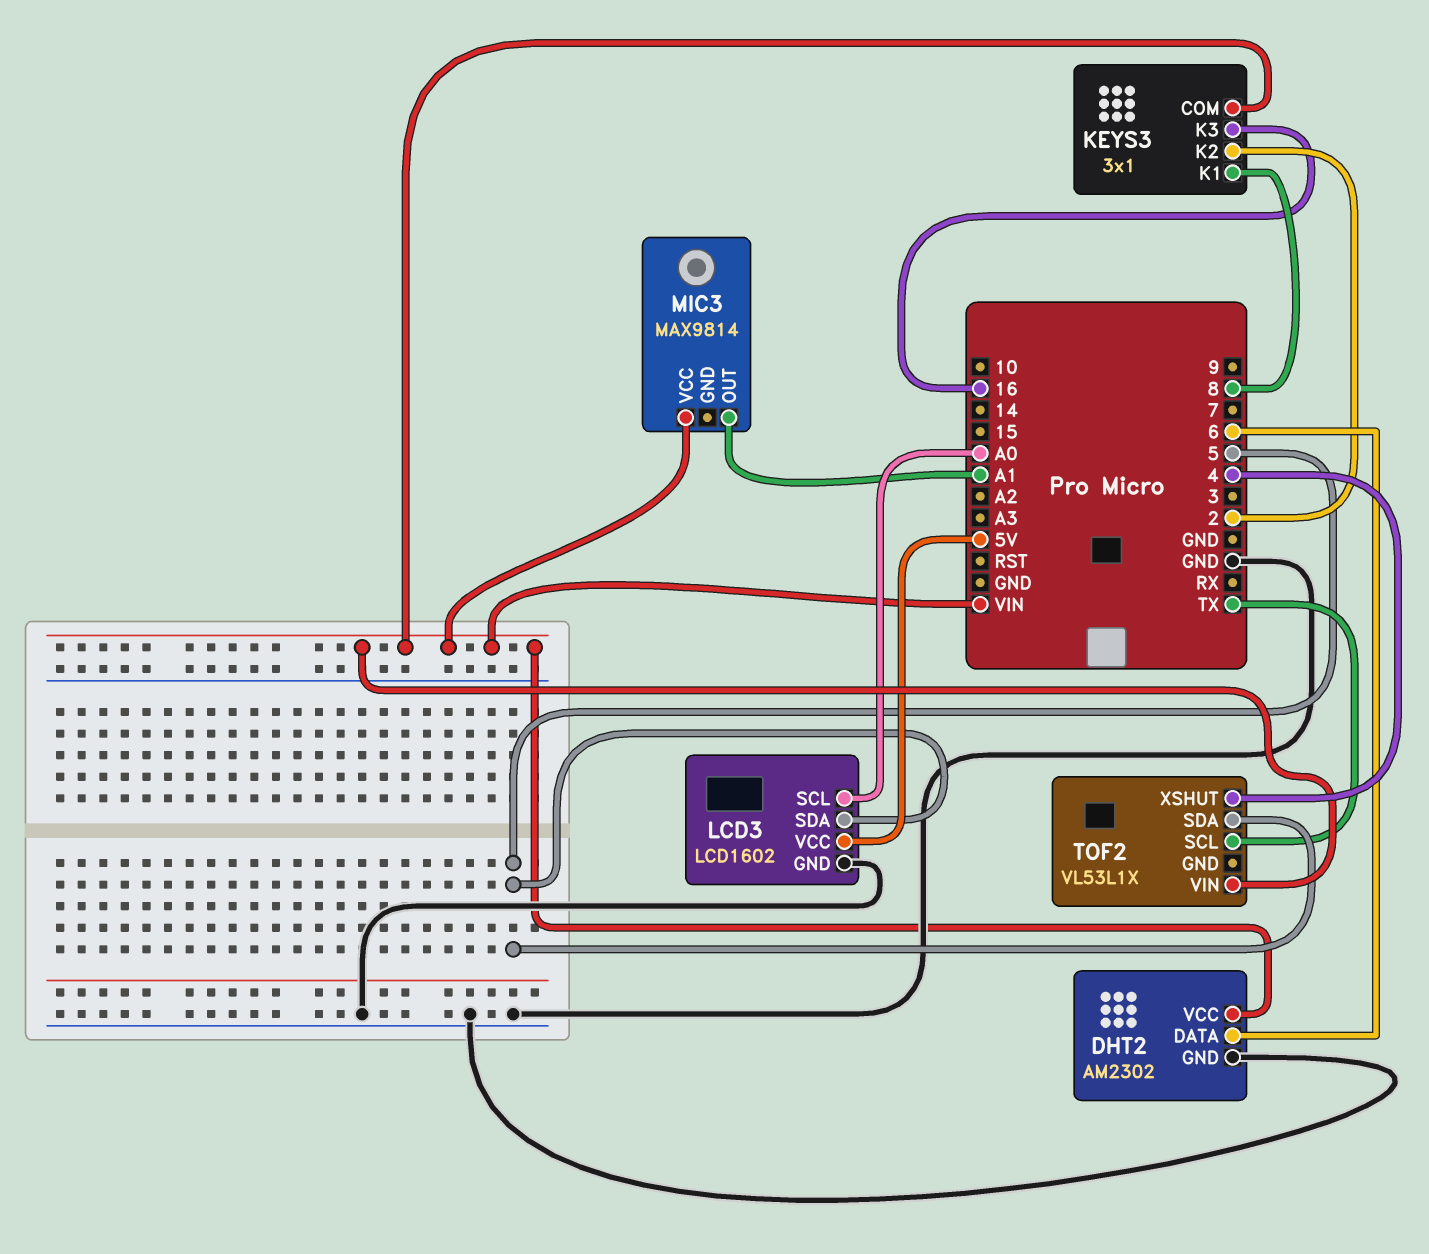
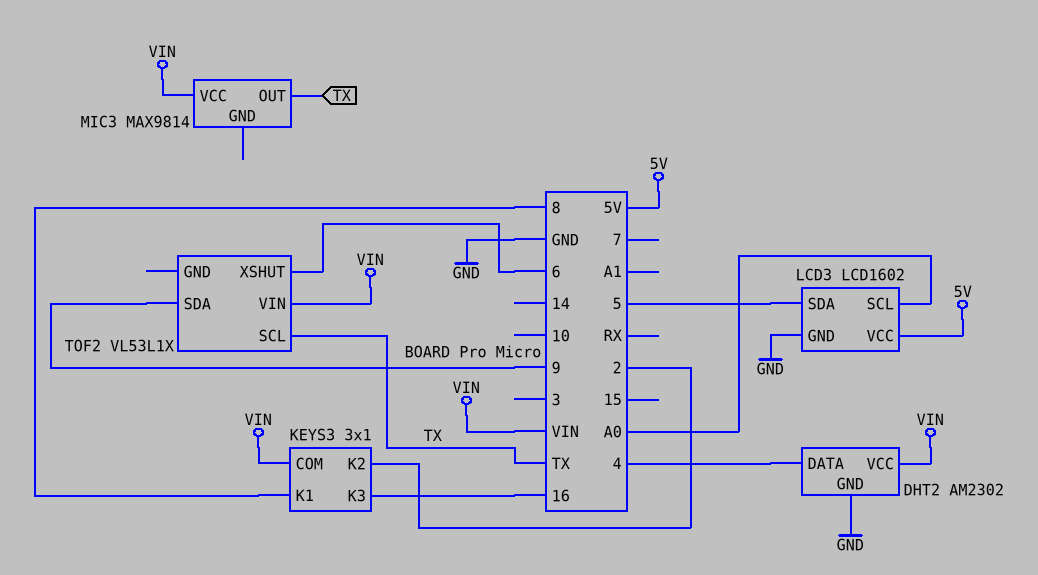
DHT2 pin DATA: 6 -> 4
MIC3 pin OUT: A1 -> TX
TOF2 pin SDA: 5 -> 9
TOF2 pin XSHUT: 4 -> 6

